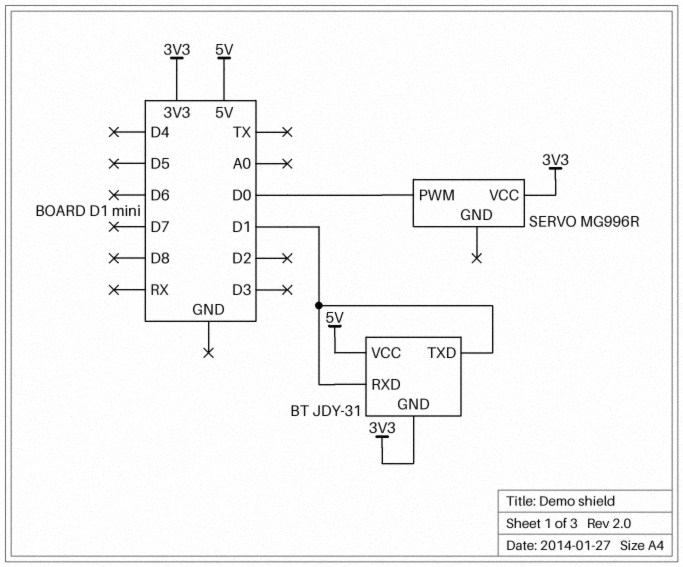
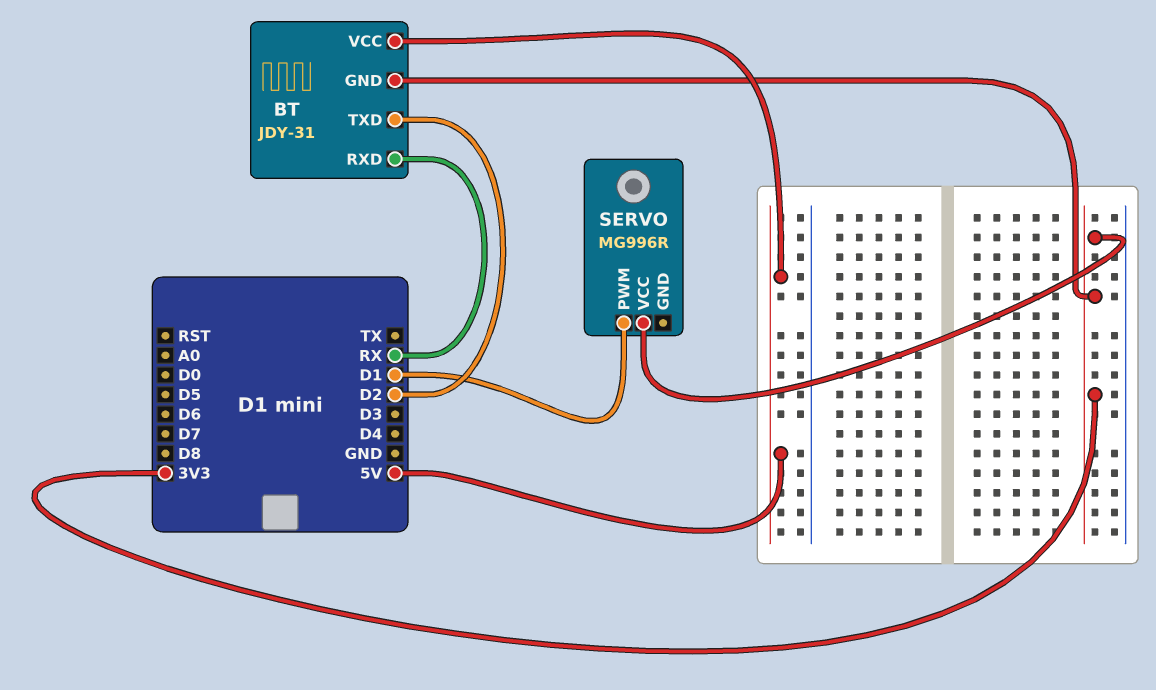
BT pin RXD: D1 -> RX
BT pin TXD: D1 -> D2
SERVO pin PWM: D0 -> D1

